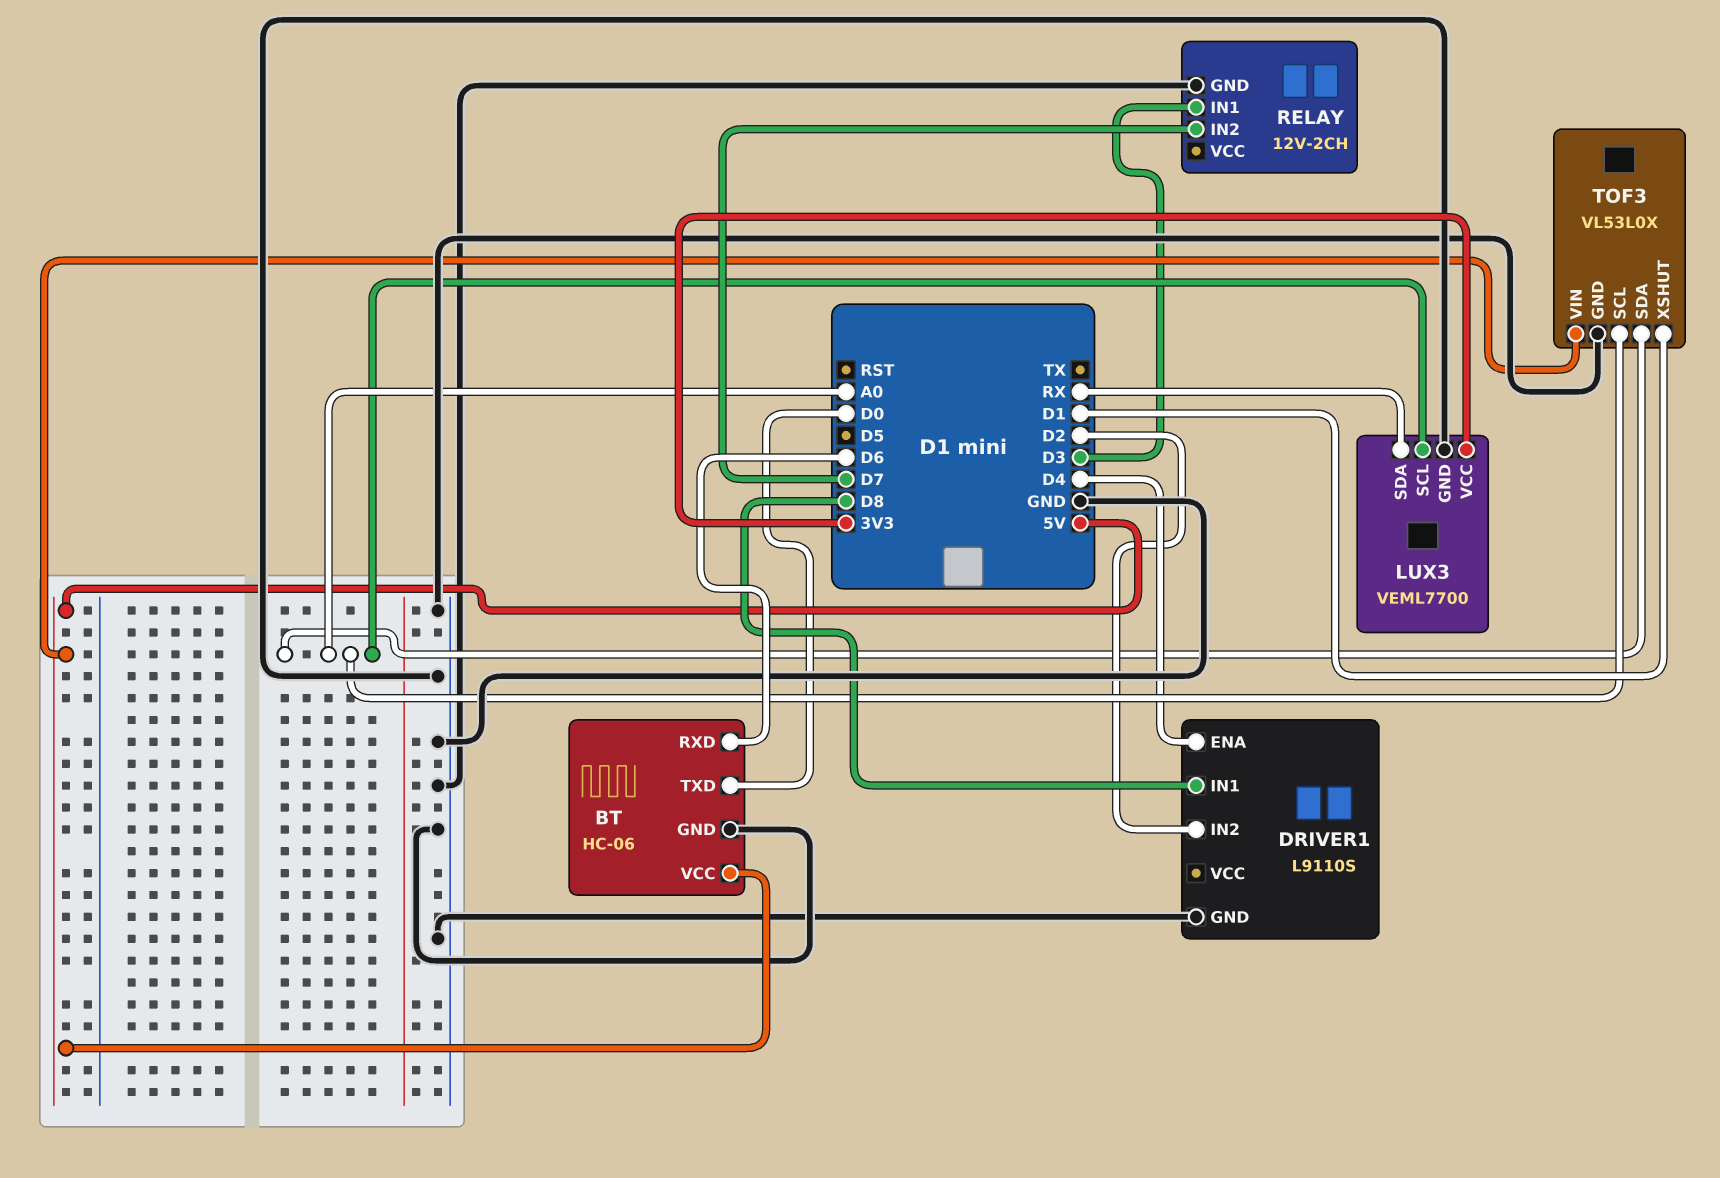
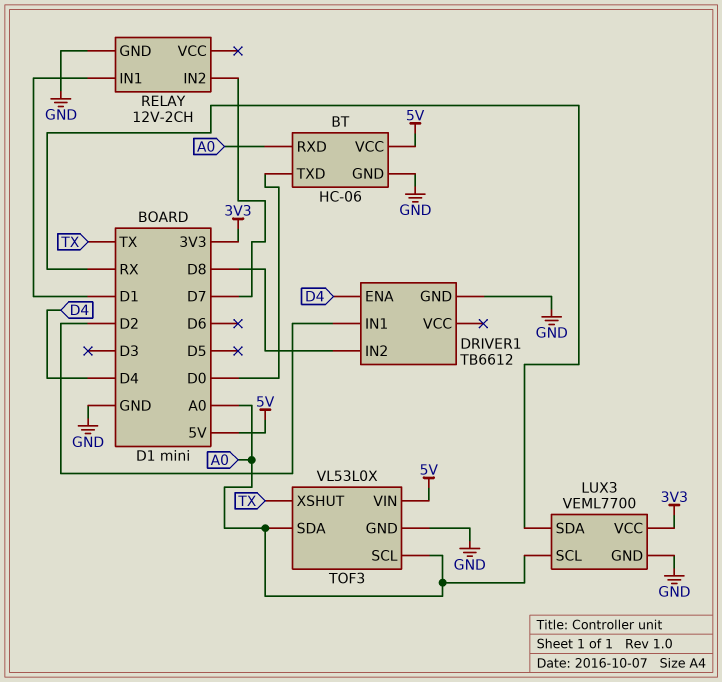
BT pin RXD: D6 -> A0
DRIVER1: L9110S -> TB6612
DRIVER1 pin IN1: D8 -> D2
DRIVER1 pin IN2: D2 -> D8
RELAY pin IN1: D3 -> D1
TOF3 pin XSHUT: D1 -> TX

